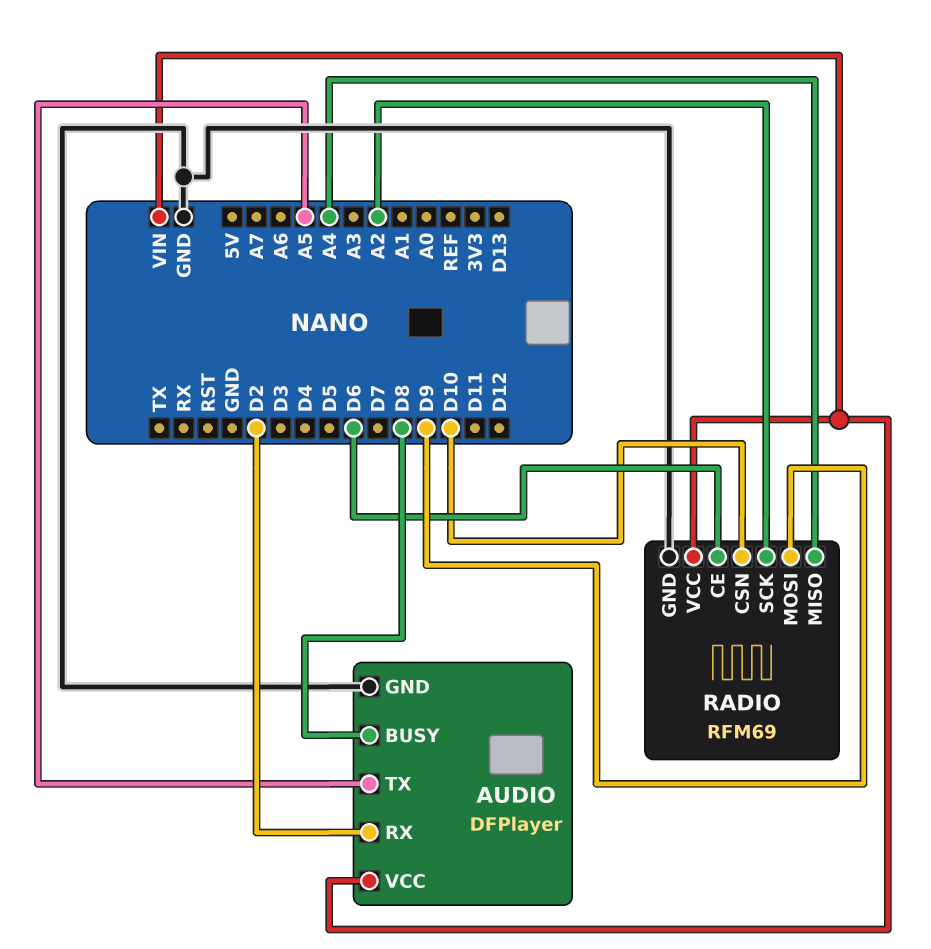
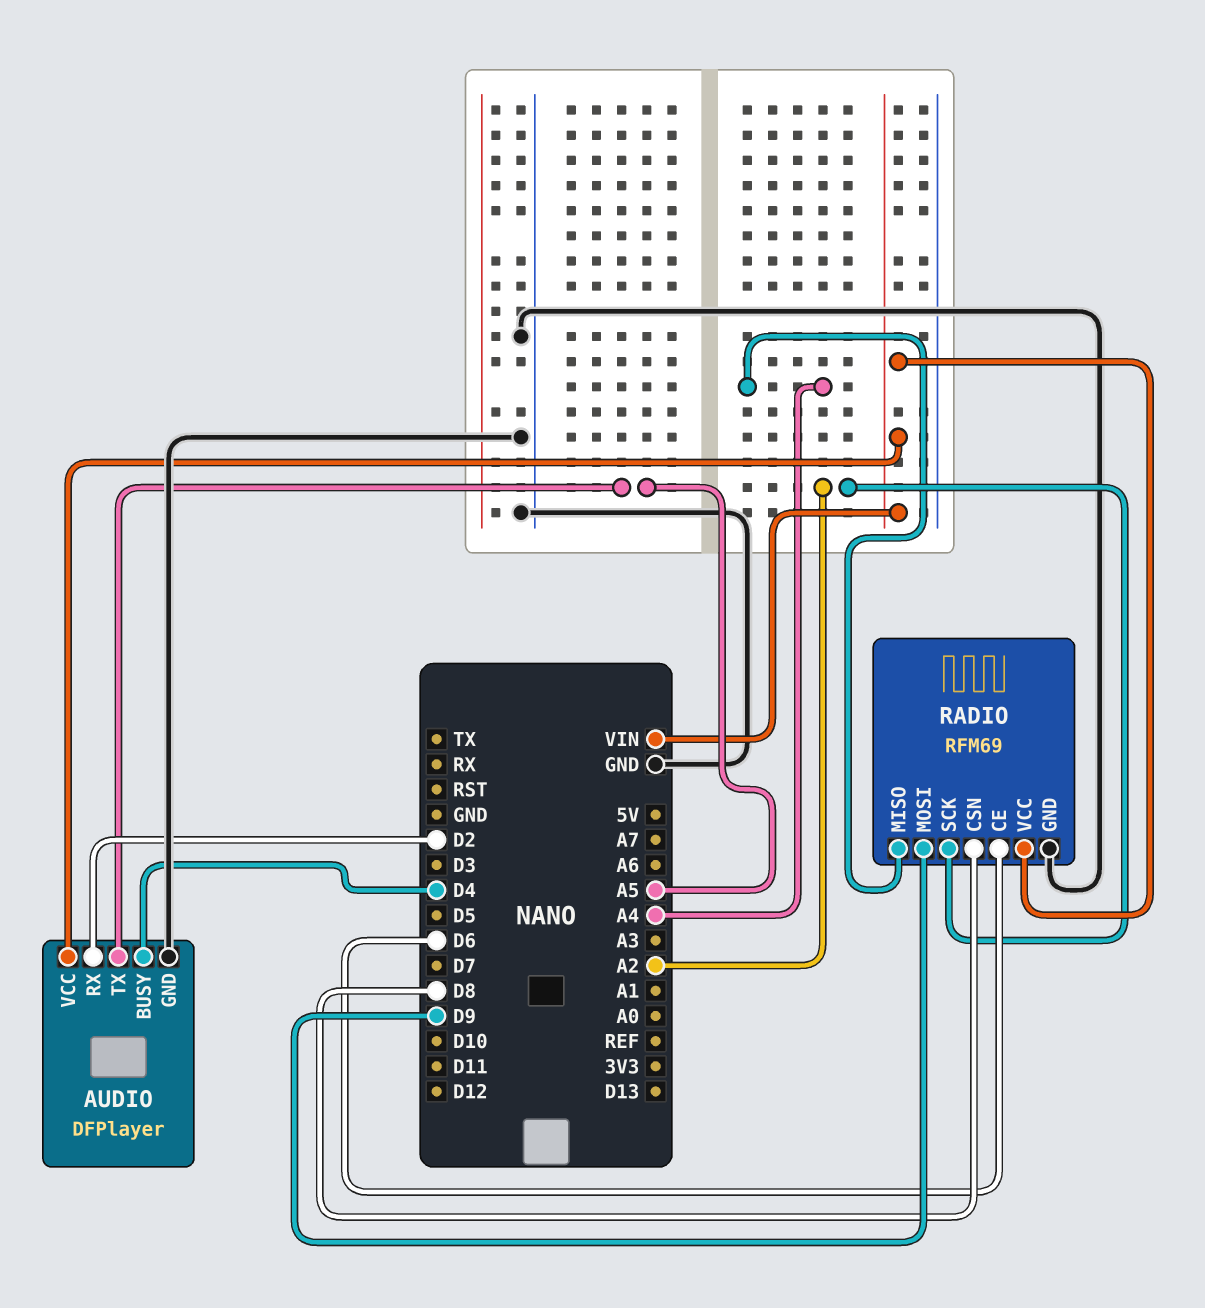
AUDIO pin BUSY: D8 -> D4
RADIO pin CSN: D10 -> D8

